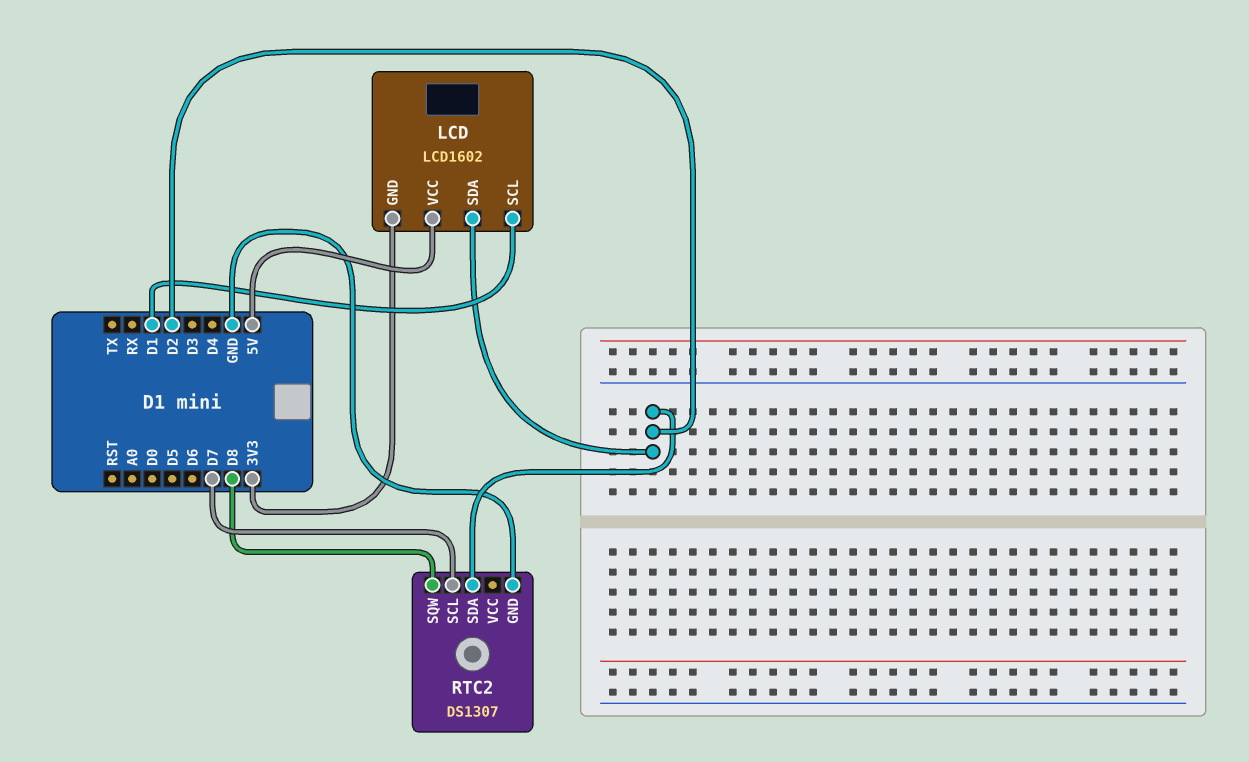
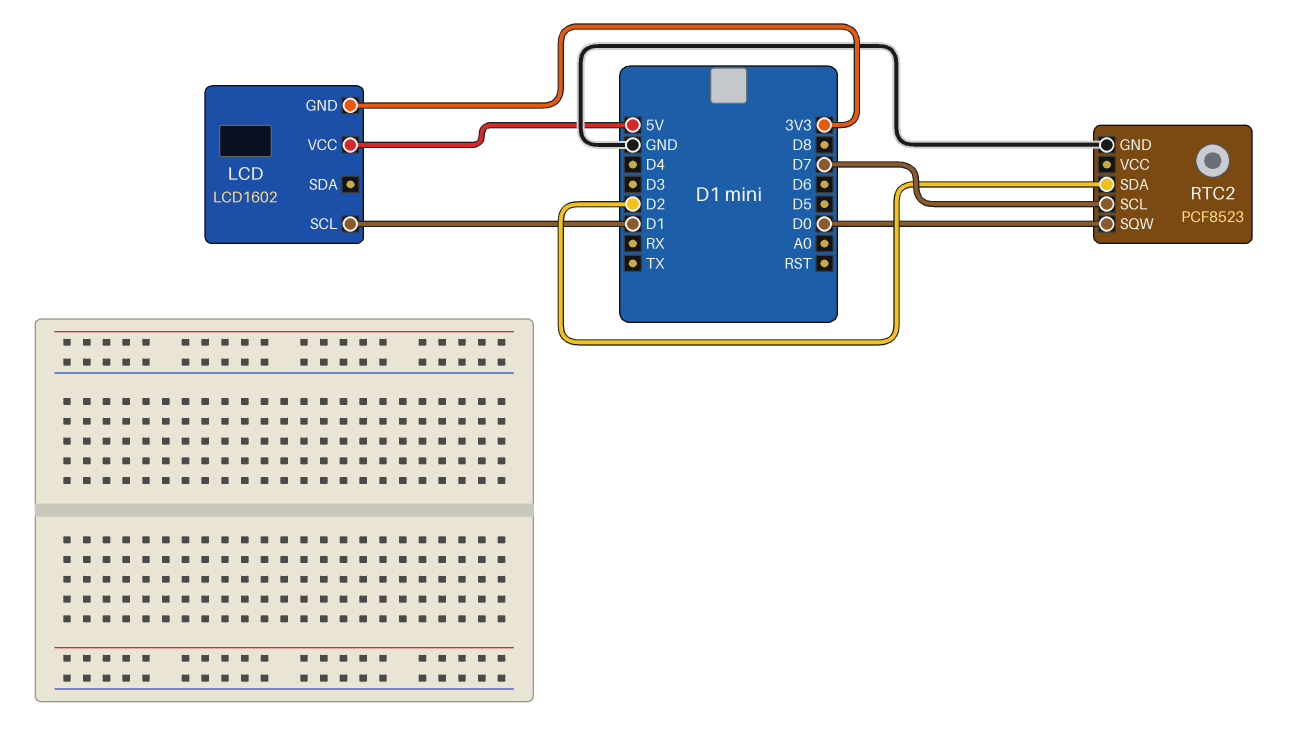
LCD pin SDA: D2 -> none
RTC2: DS1307 -> PCF8523
RTC2 pin SQW: D8 -> D0

